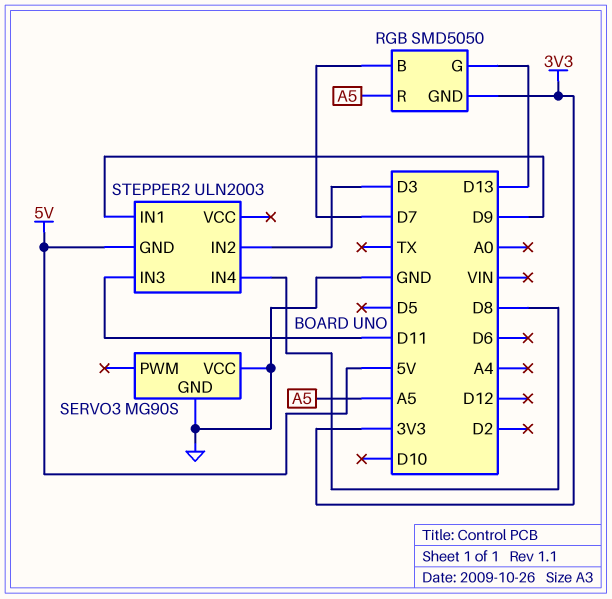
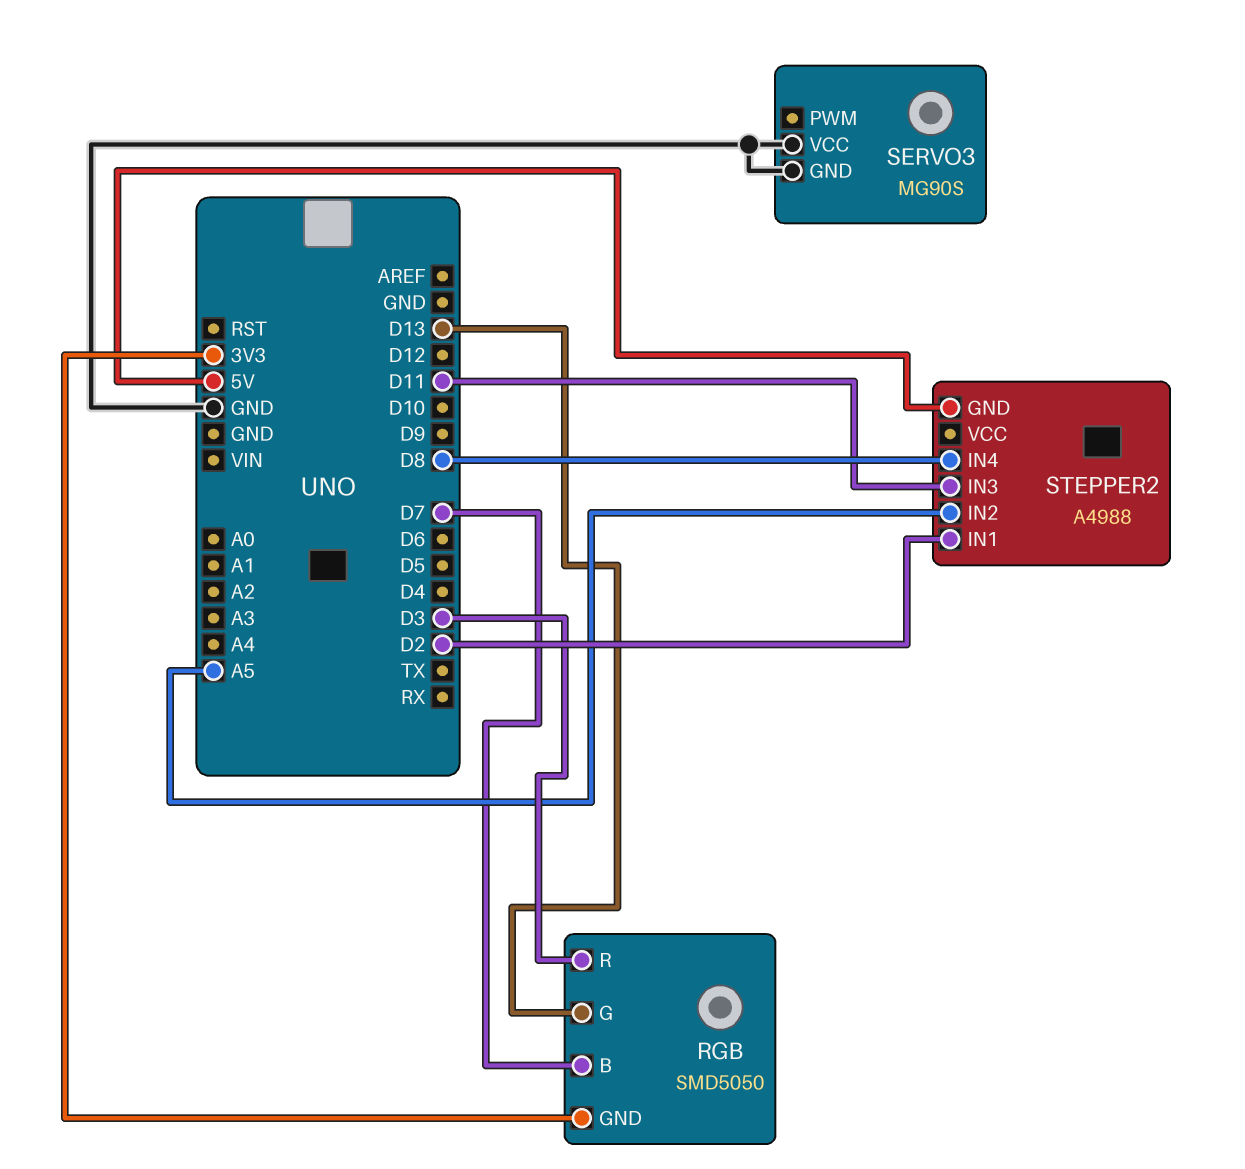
RGB pin R: A5 -> D3
STEPPER2: ULN2003 -> A4988
STEPPER2 pin IN1: D9 -> D2
STEPPER2 pin IN2: D3 -> A5

